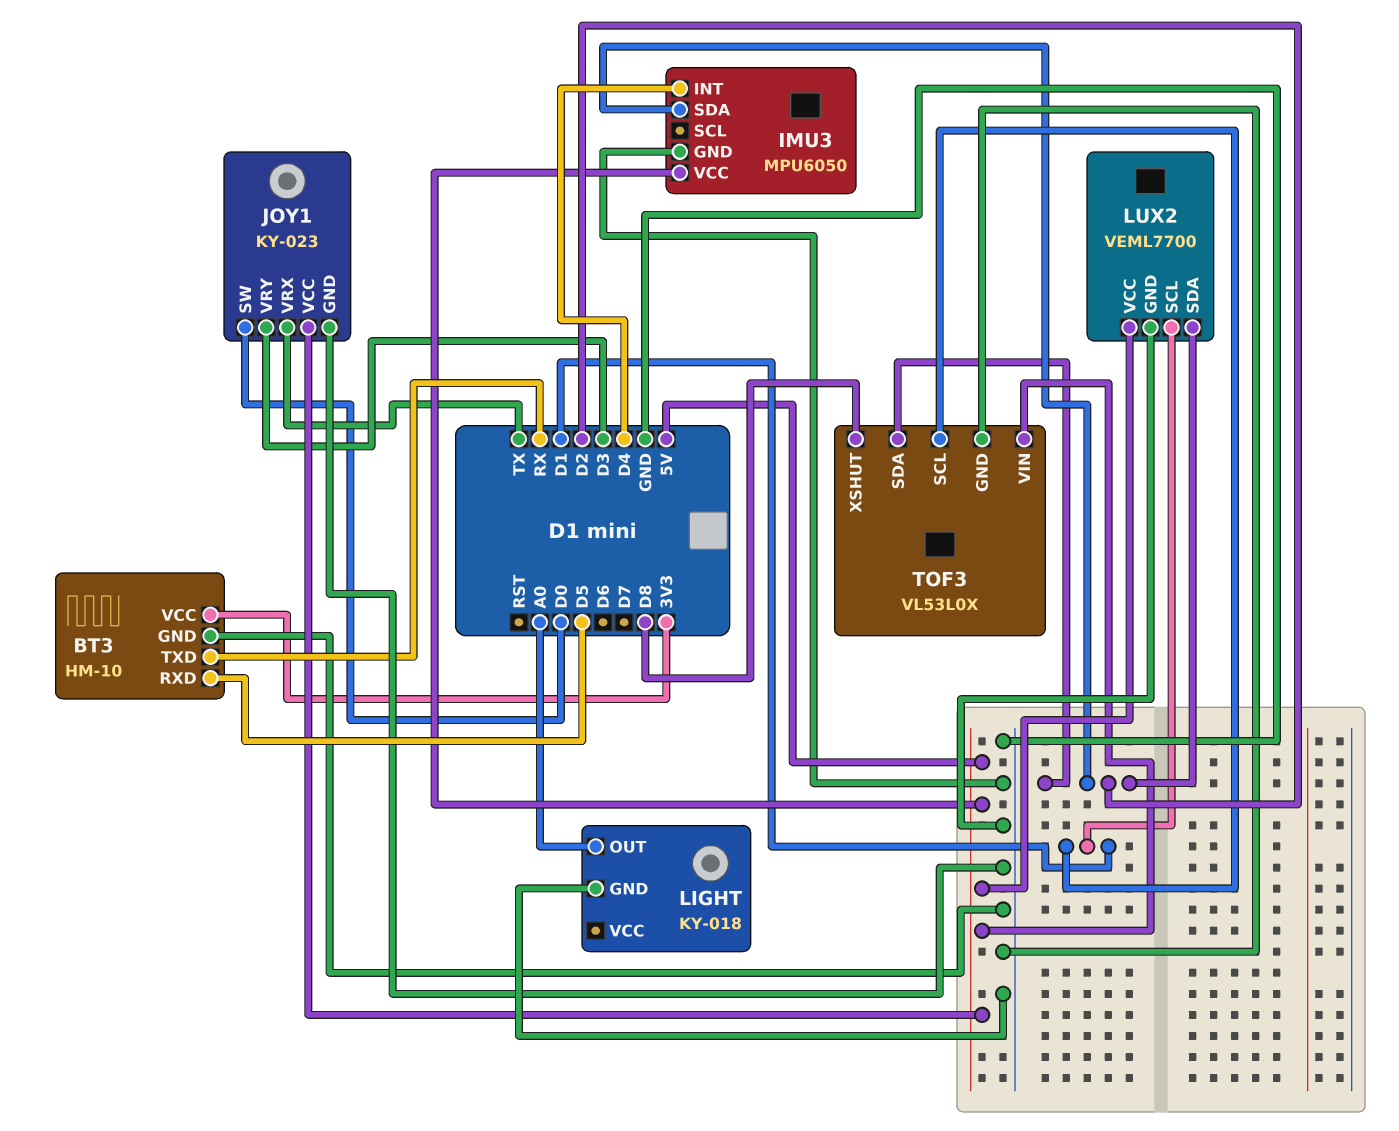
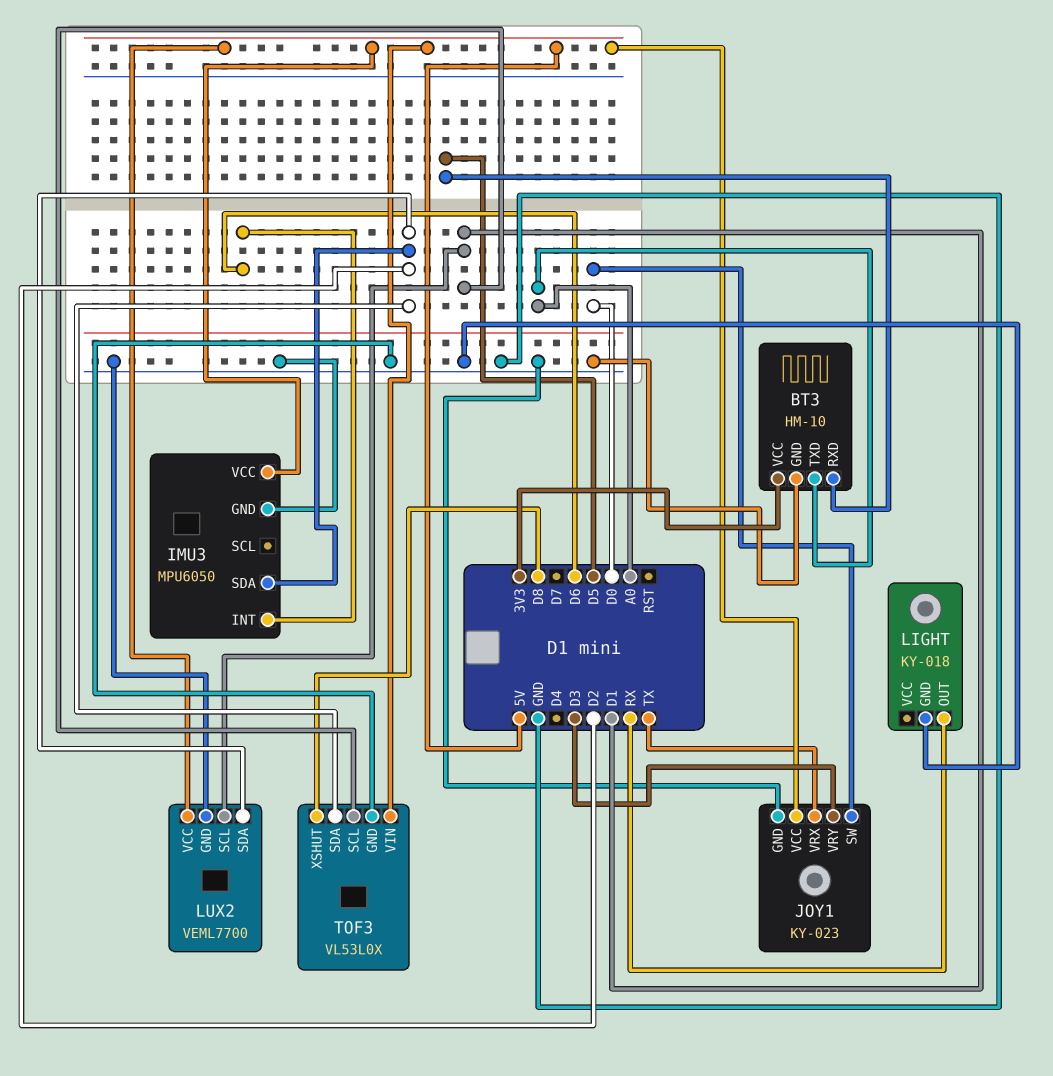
BT3 pin TXD: RX -> A0
IMU3 pin INT: D4 -> D6
LIGHT pin OUT: A0 -> RX

